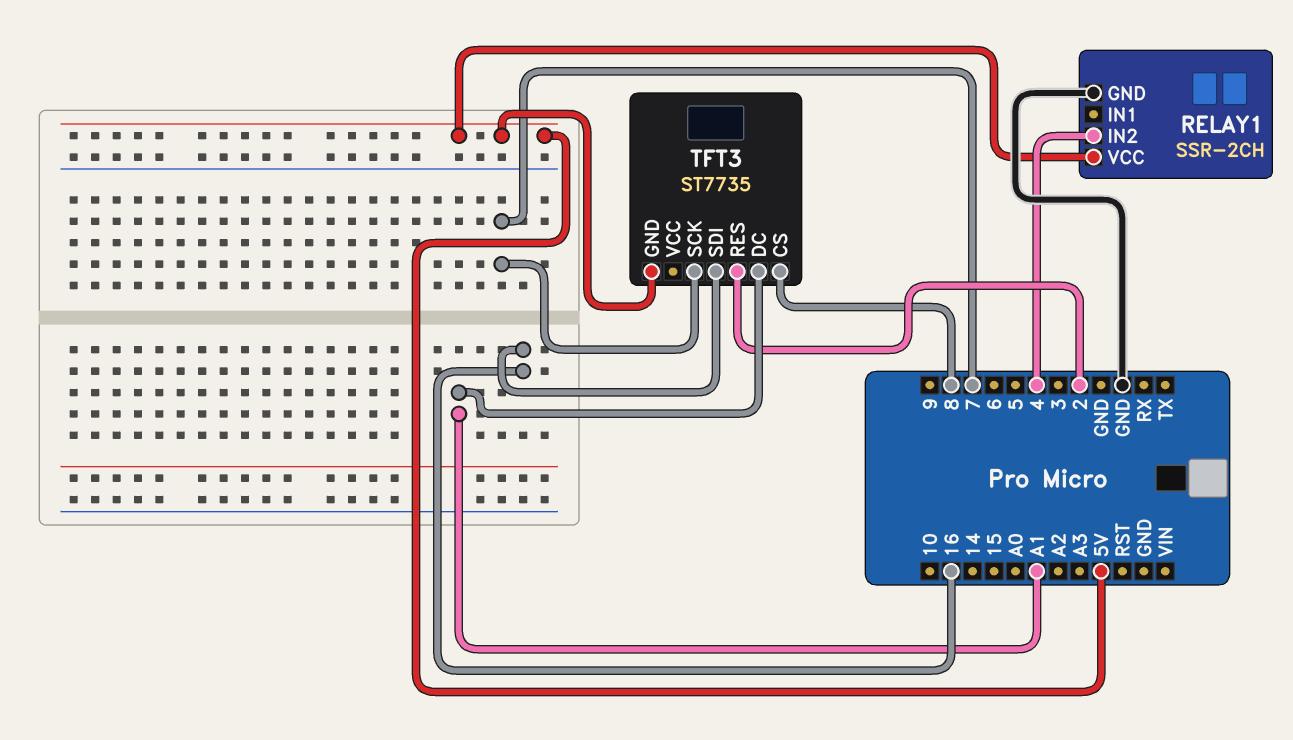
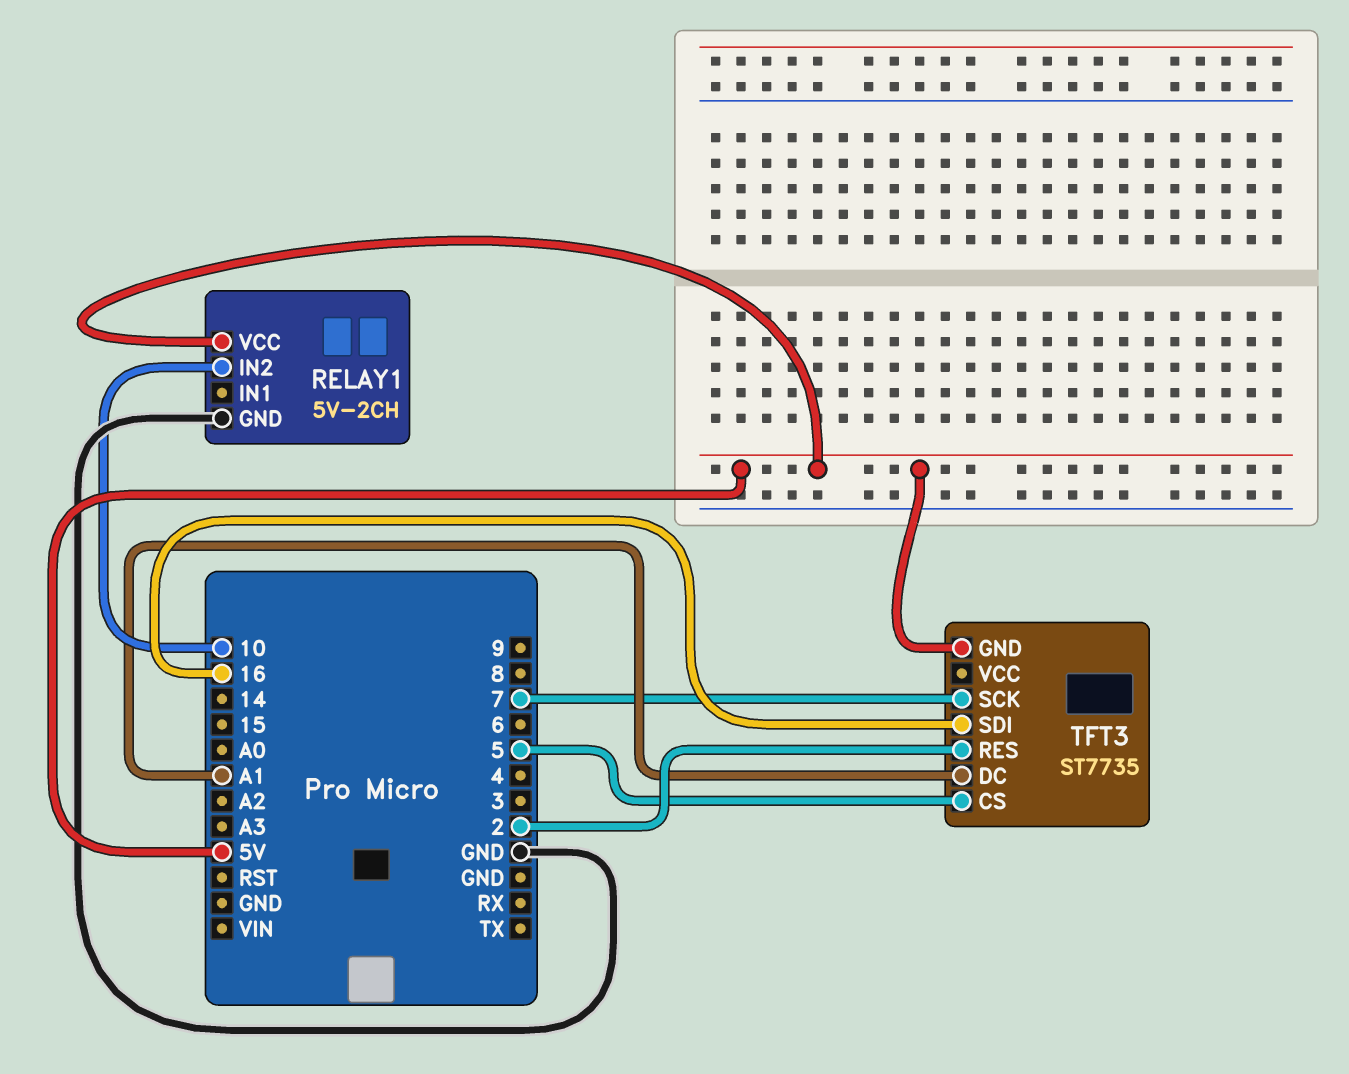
RELAY1: SSR-2CH -> 5V-2CH
RELAY1 pin IN2: 4 -> 10
TFT3 pin CS: 8 -> 5

